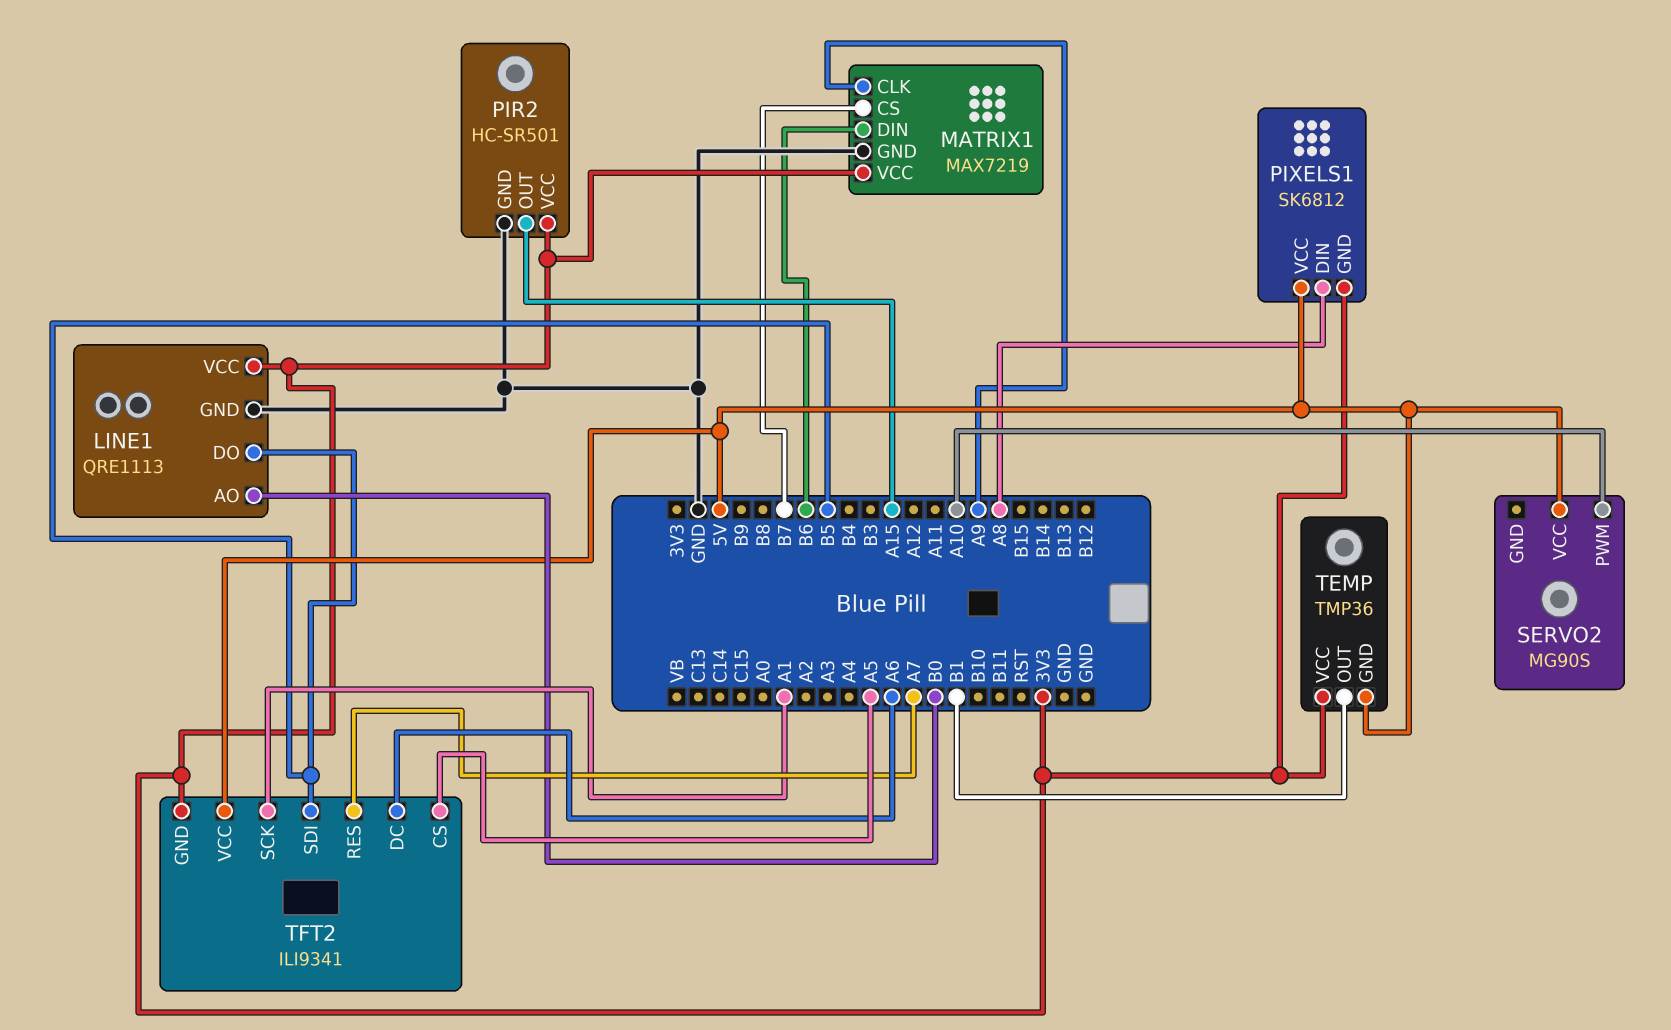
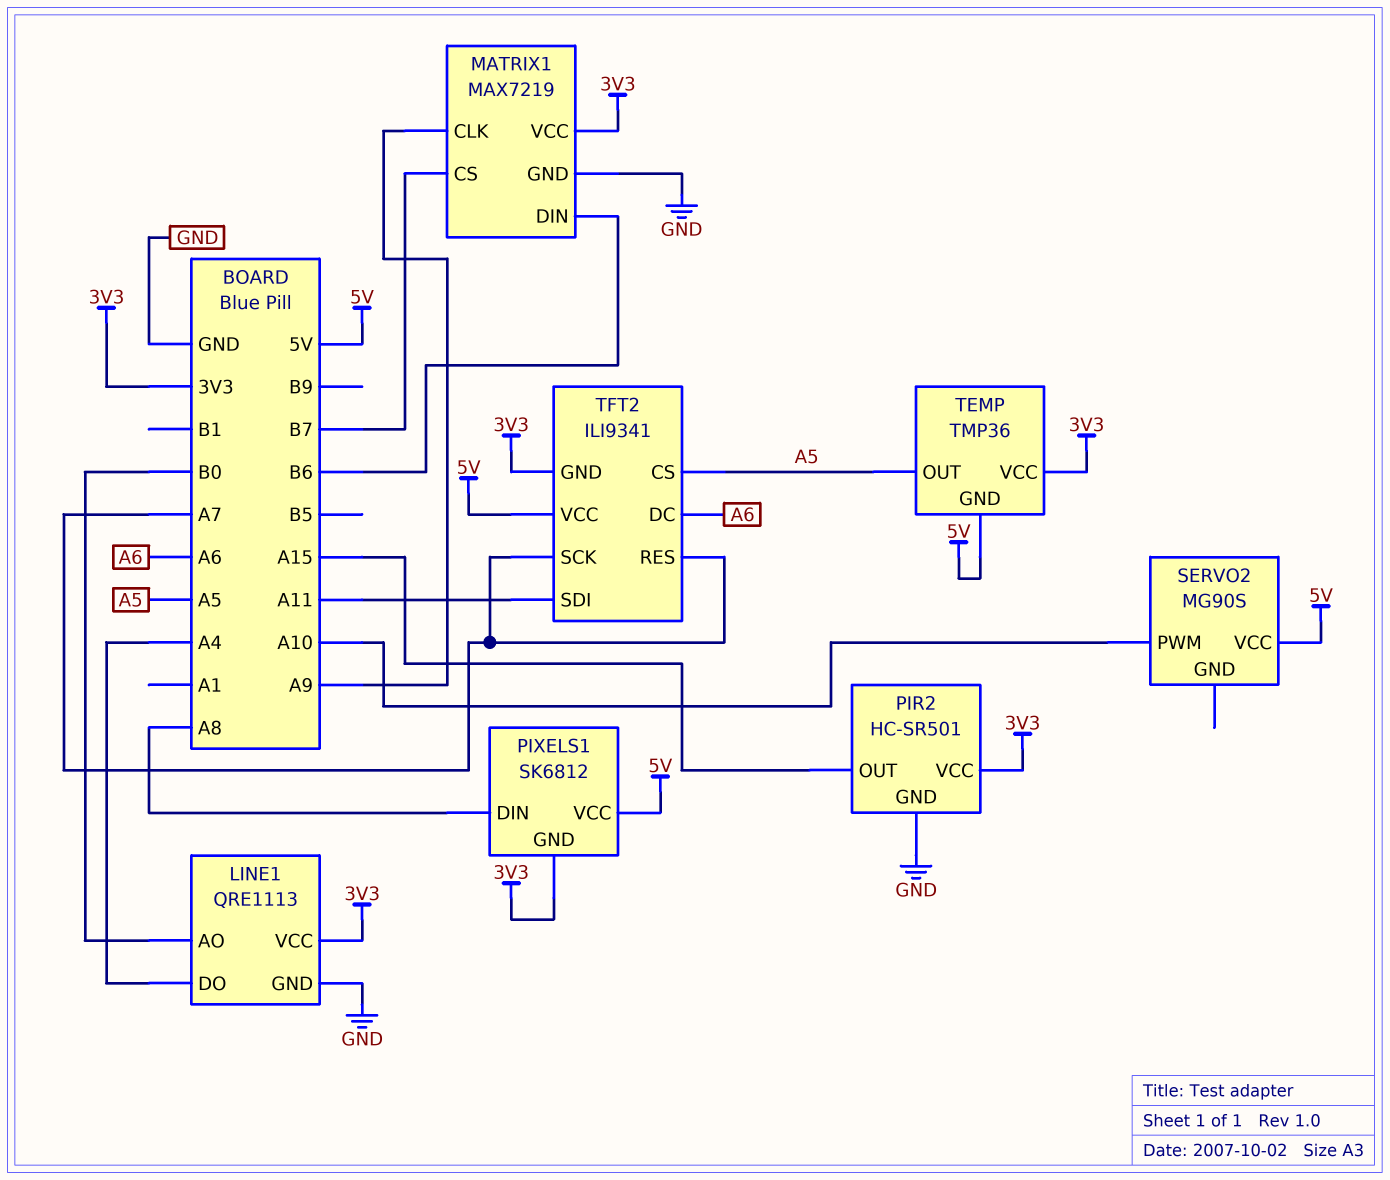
LINE1 pin DO: B5 -> A4
TEMP pin OUT: B1 -> A5
TFT2 pin SCK: A1 -> A7
TFT2 pin SDI: B5 -> A11

